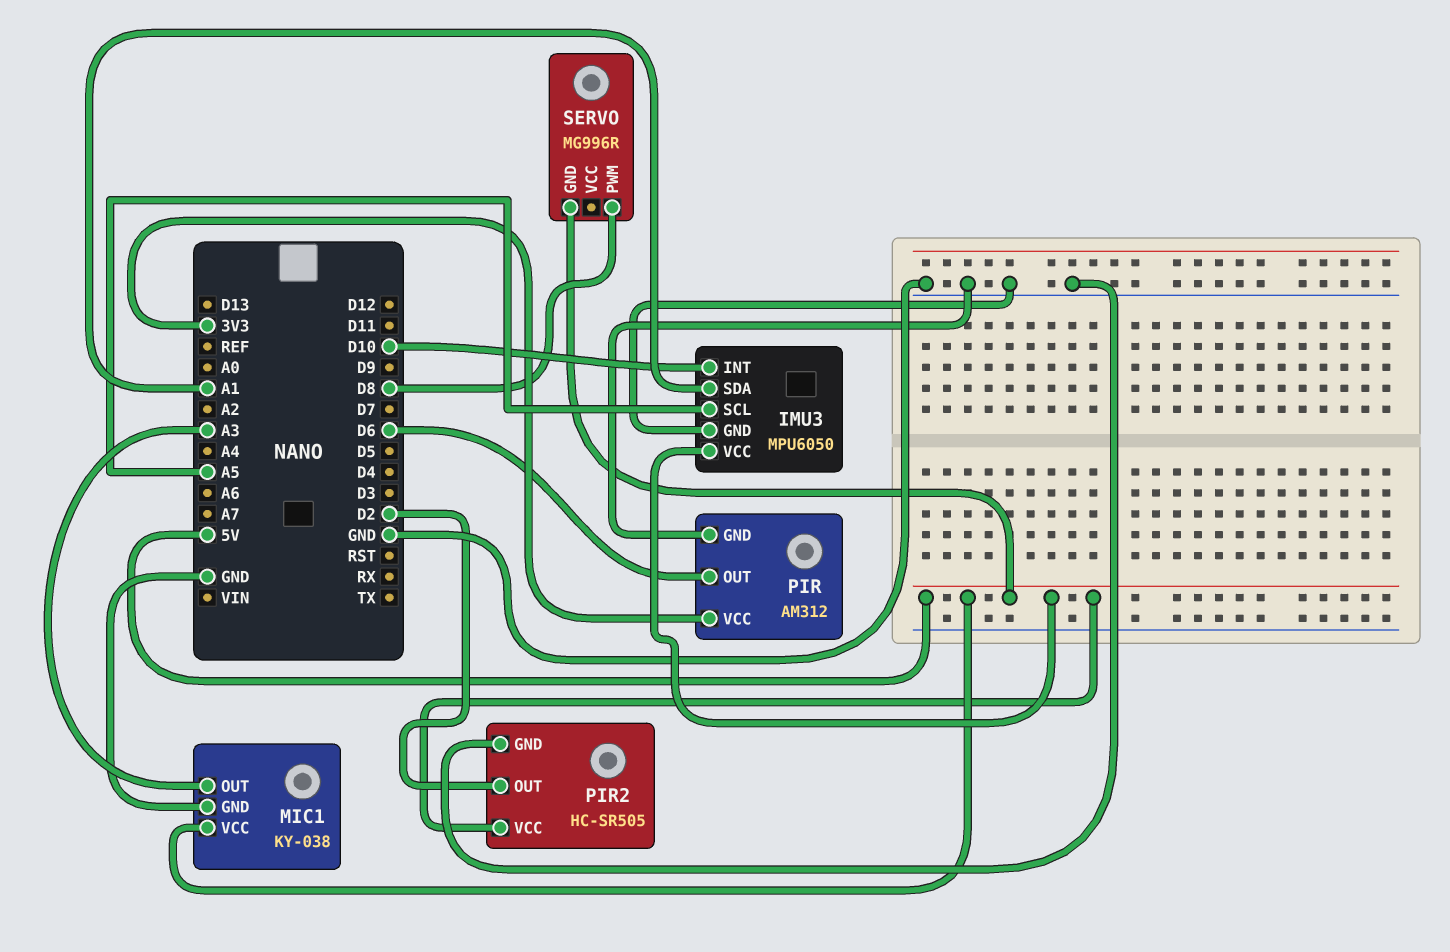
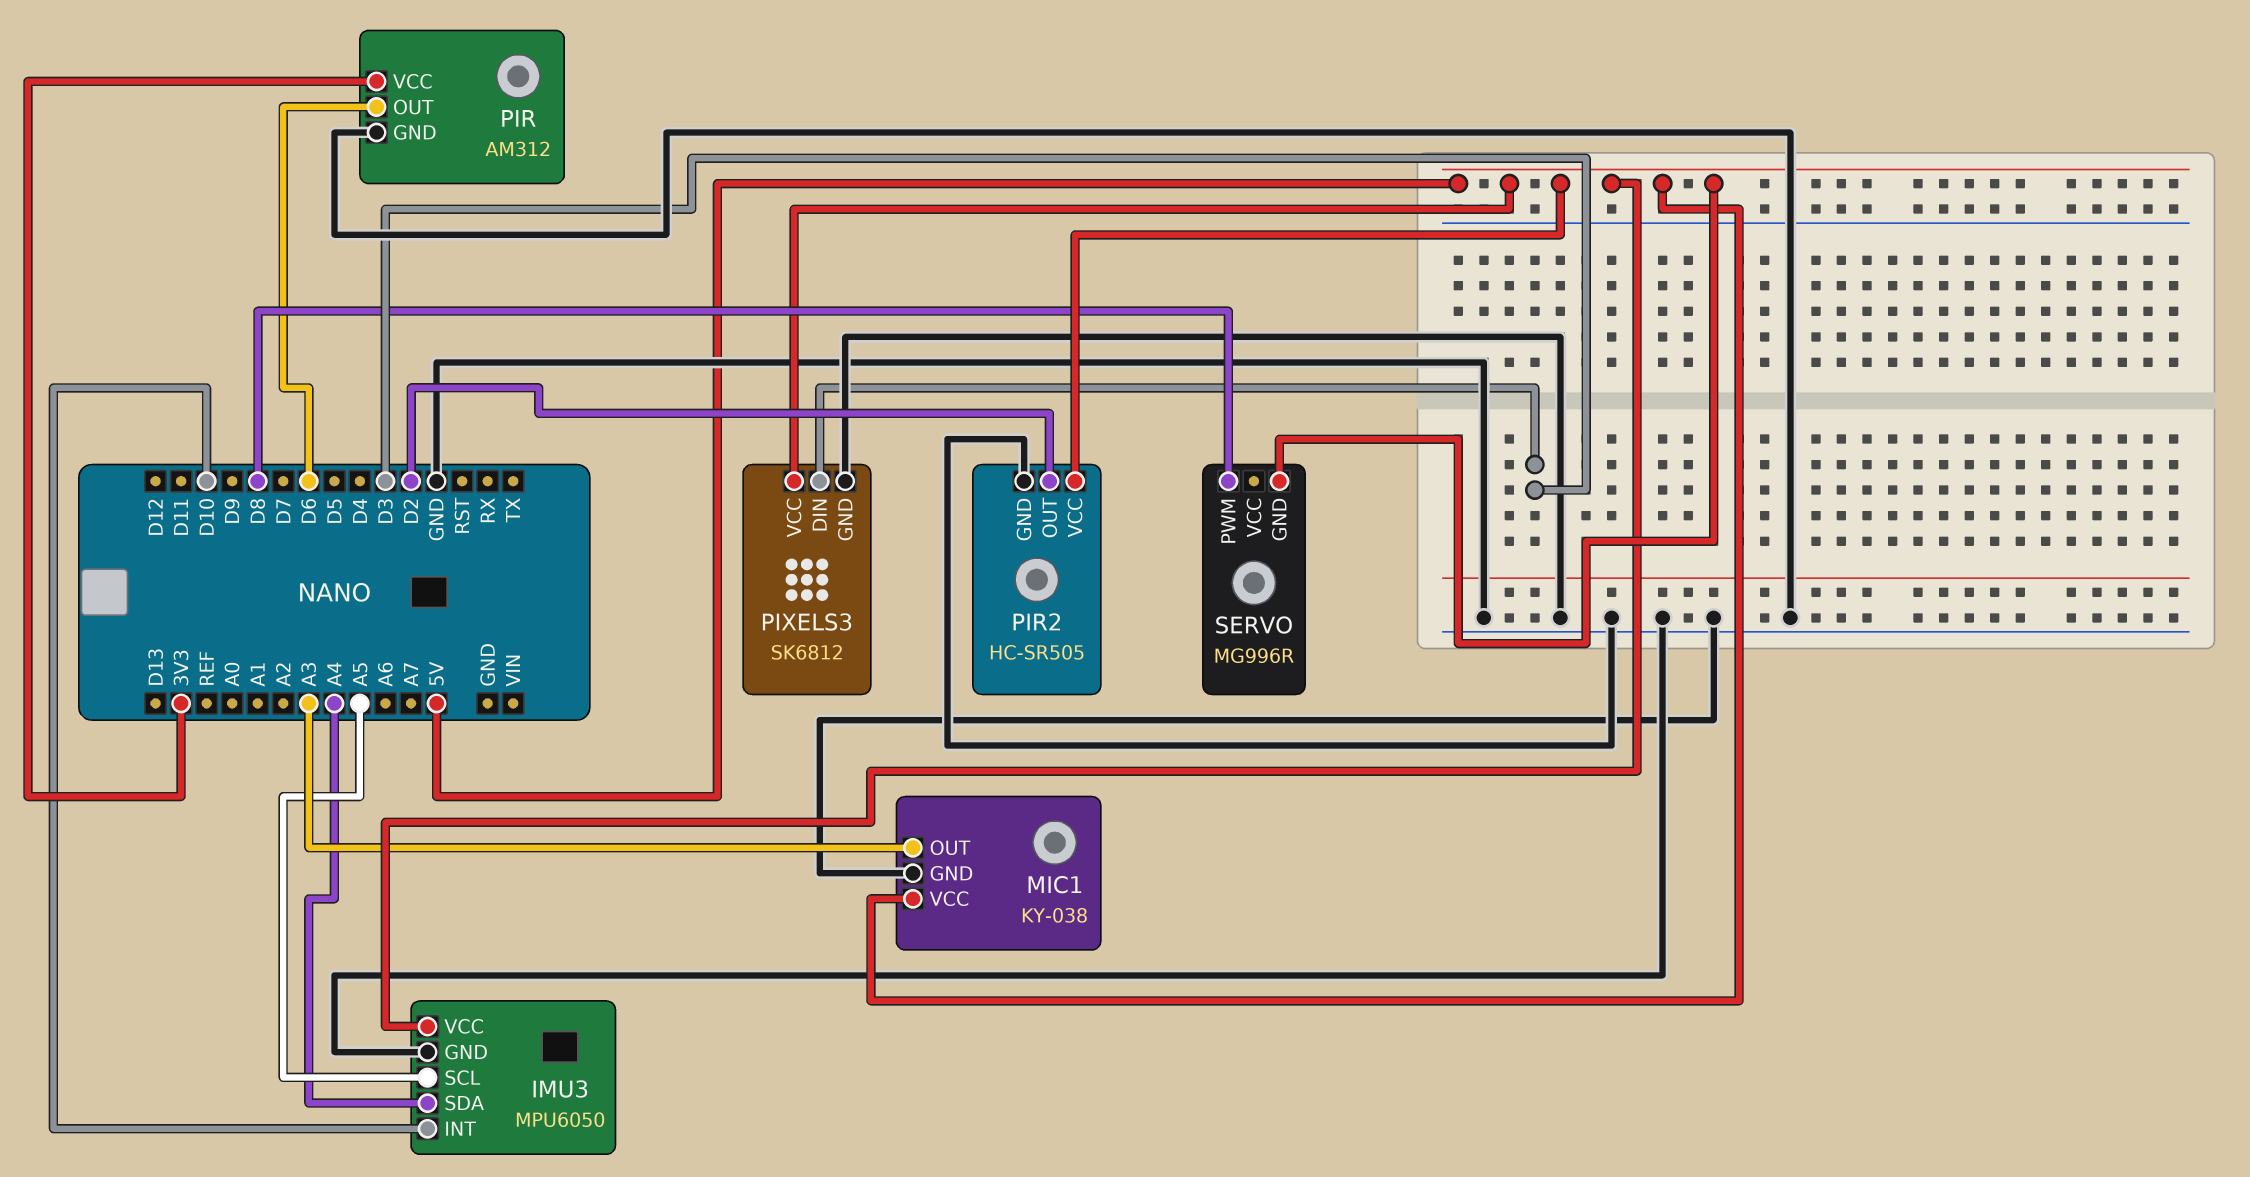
IMU3 pin SDA: A1 -> A4
PIXELS3: none -> SK6812
PIXELS3 pin DIN: none -> D3
PIXELS3 pin GND: none -> GND
PIXELS3 pin VCC: none -> 5V

